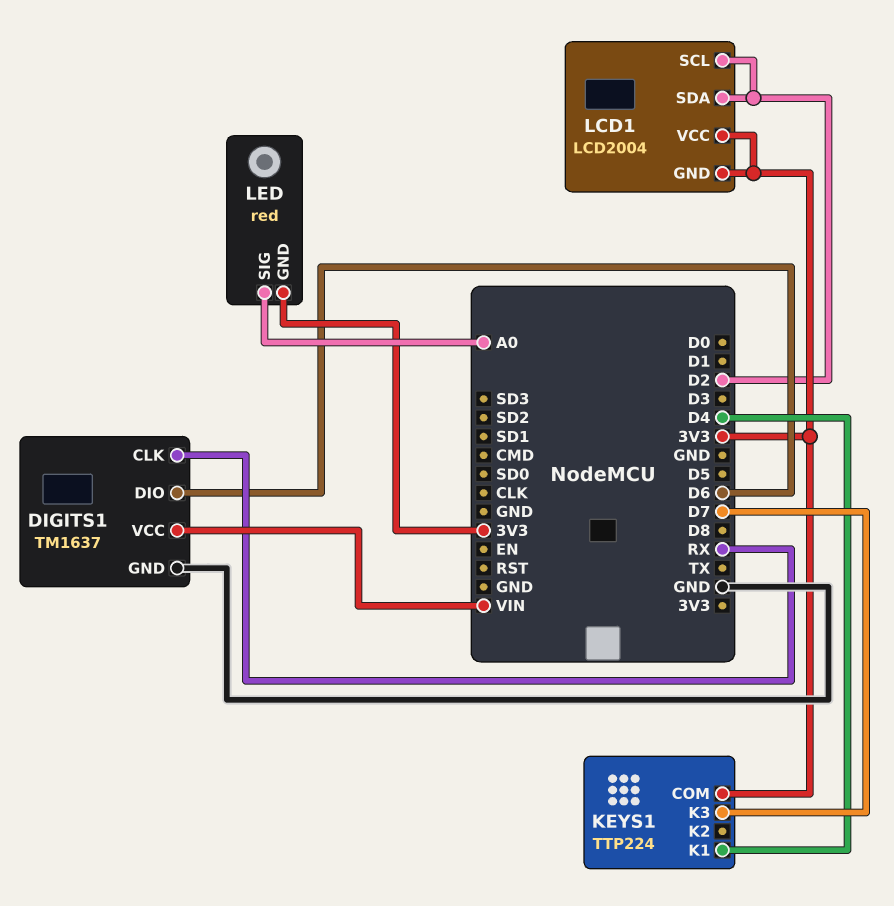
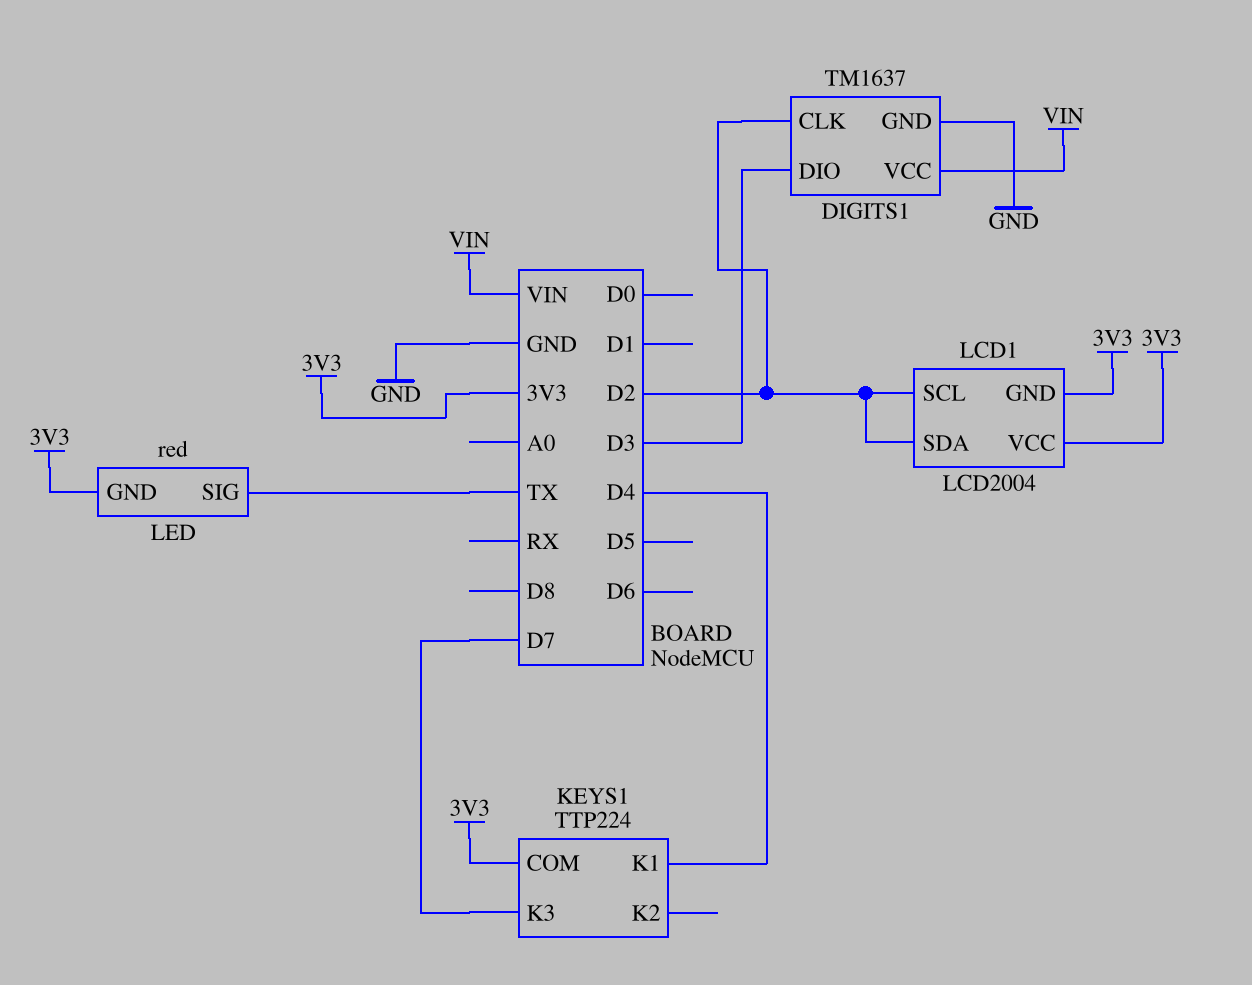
DIGITS1 pin CLK: RX -> D2
DIGITS1 pin DIO: D6 -> D3
LED pin SIG: A0 -> TX

